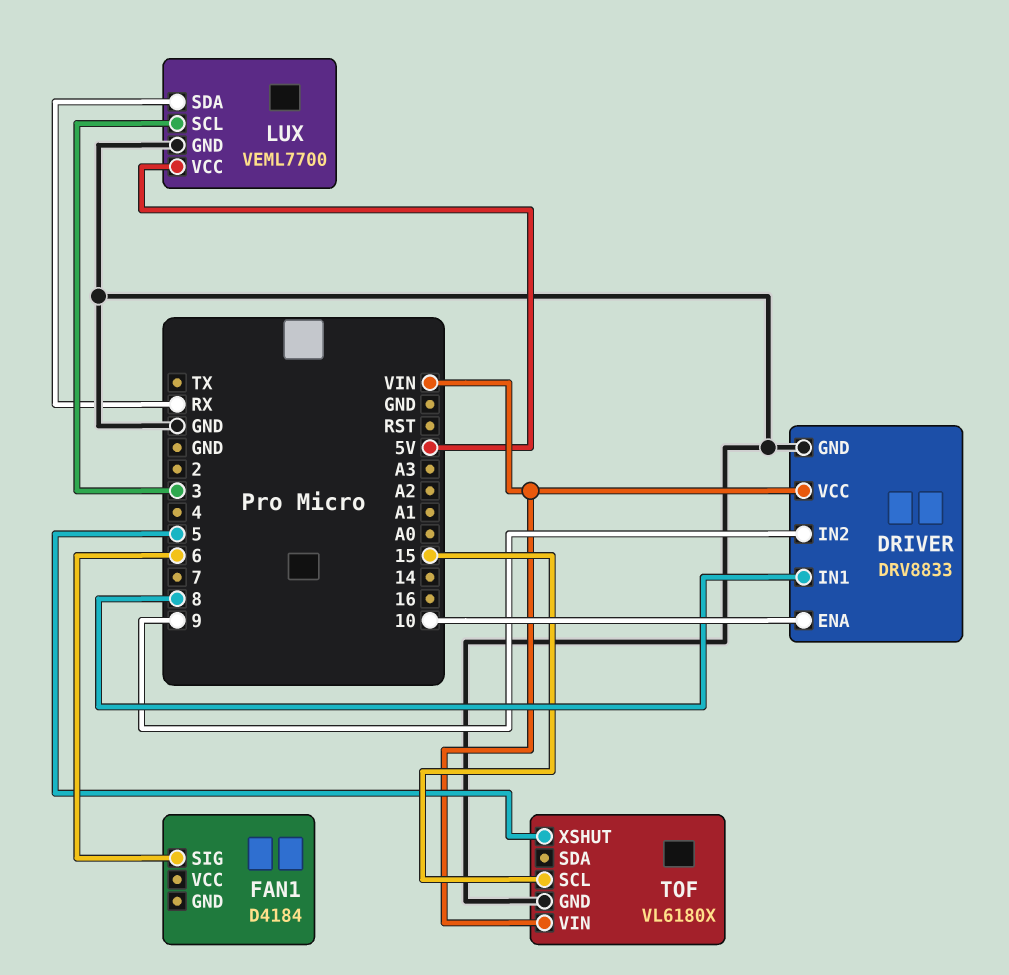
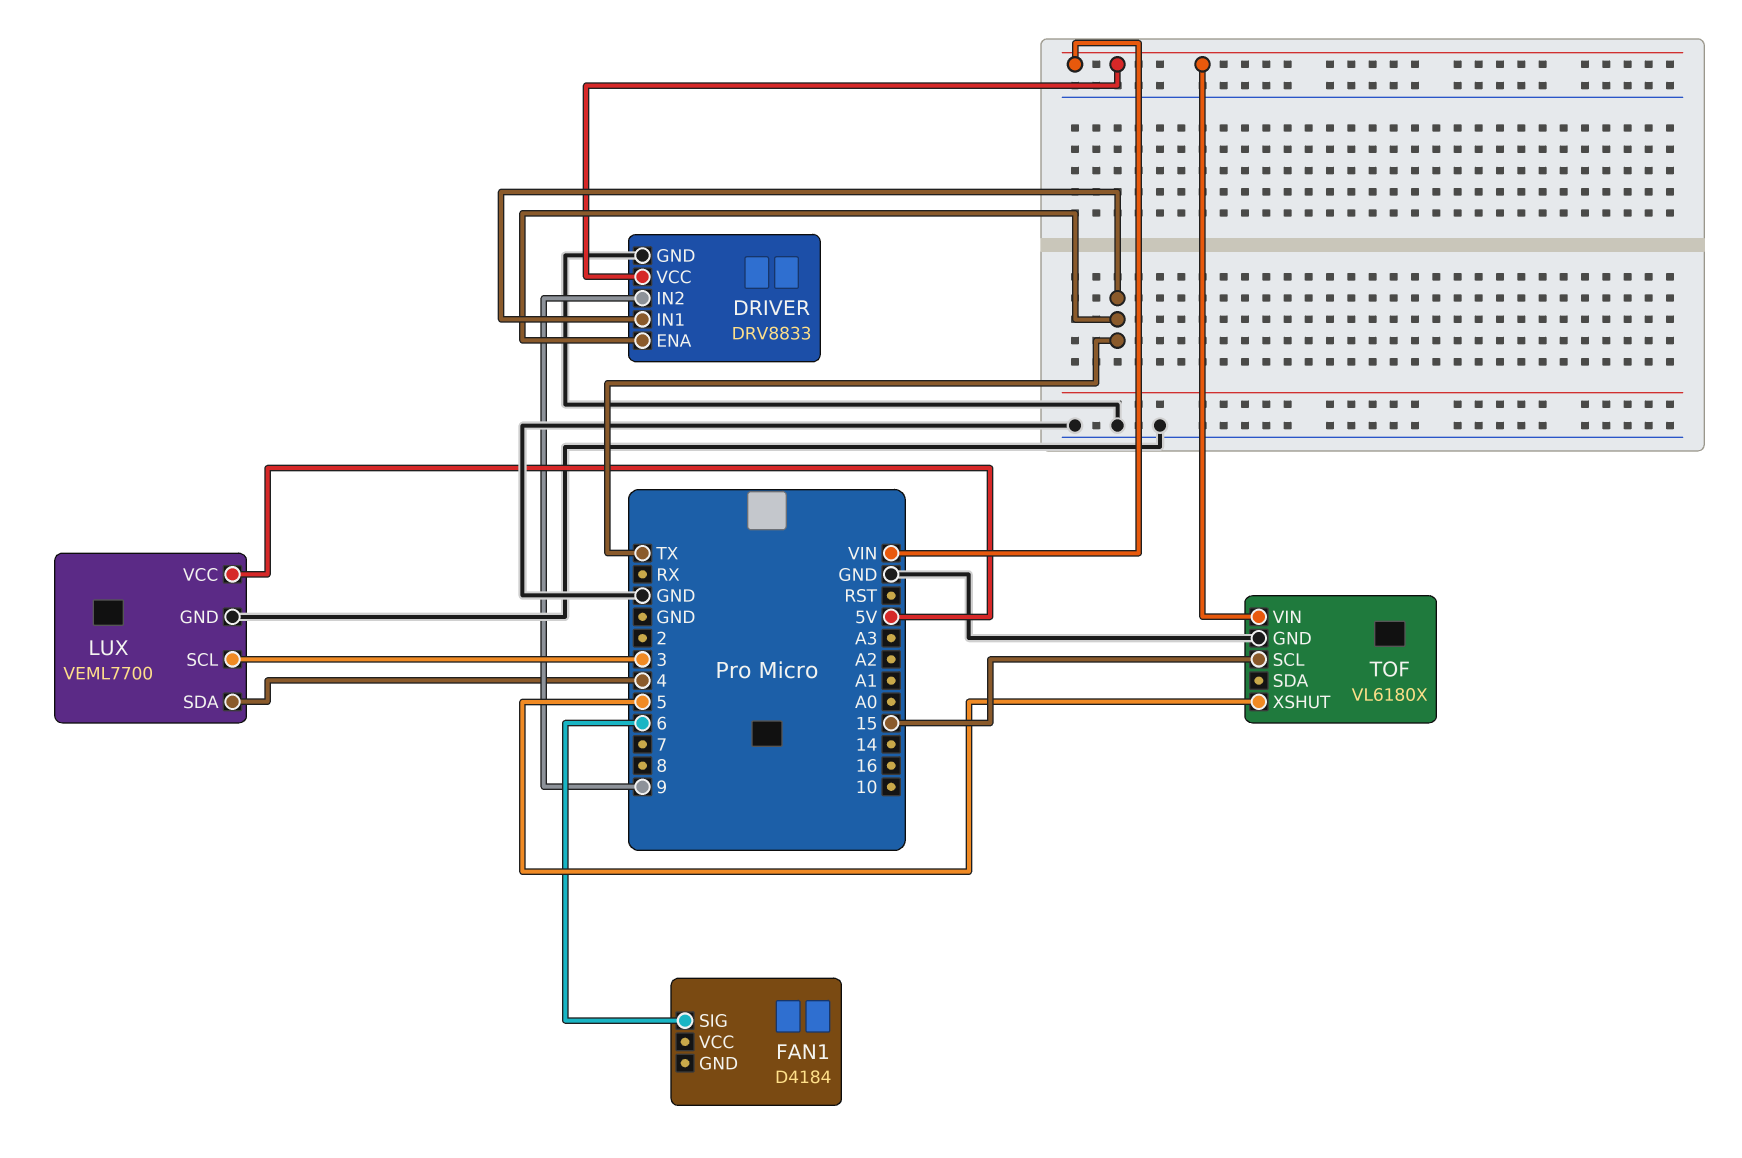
DRIVER pin ENA: 10 -> TX
DRIVER pin IN1: 8 -> TX
LUX pin SDA: RX -> 4

